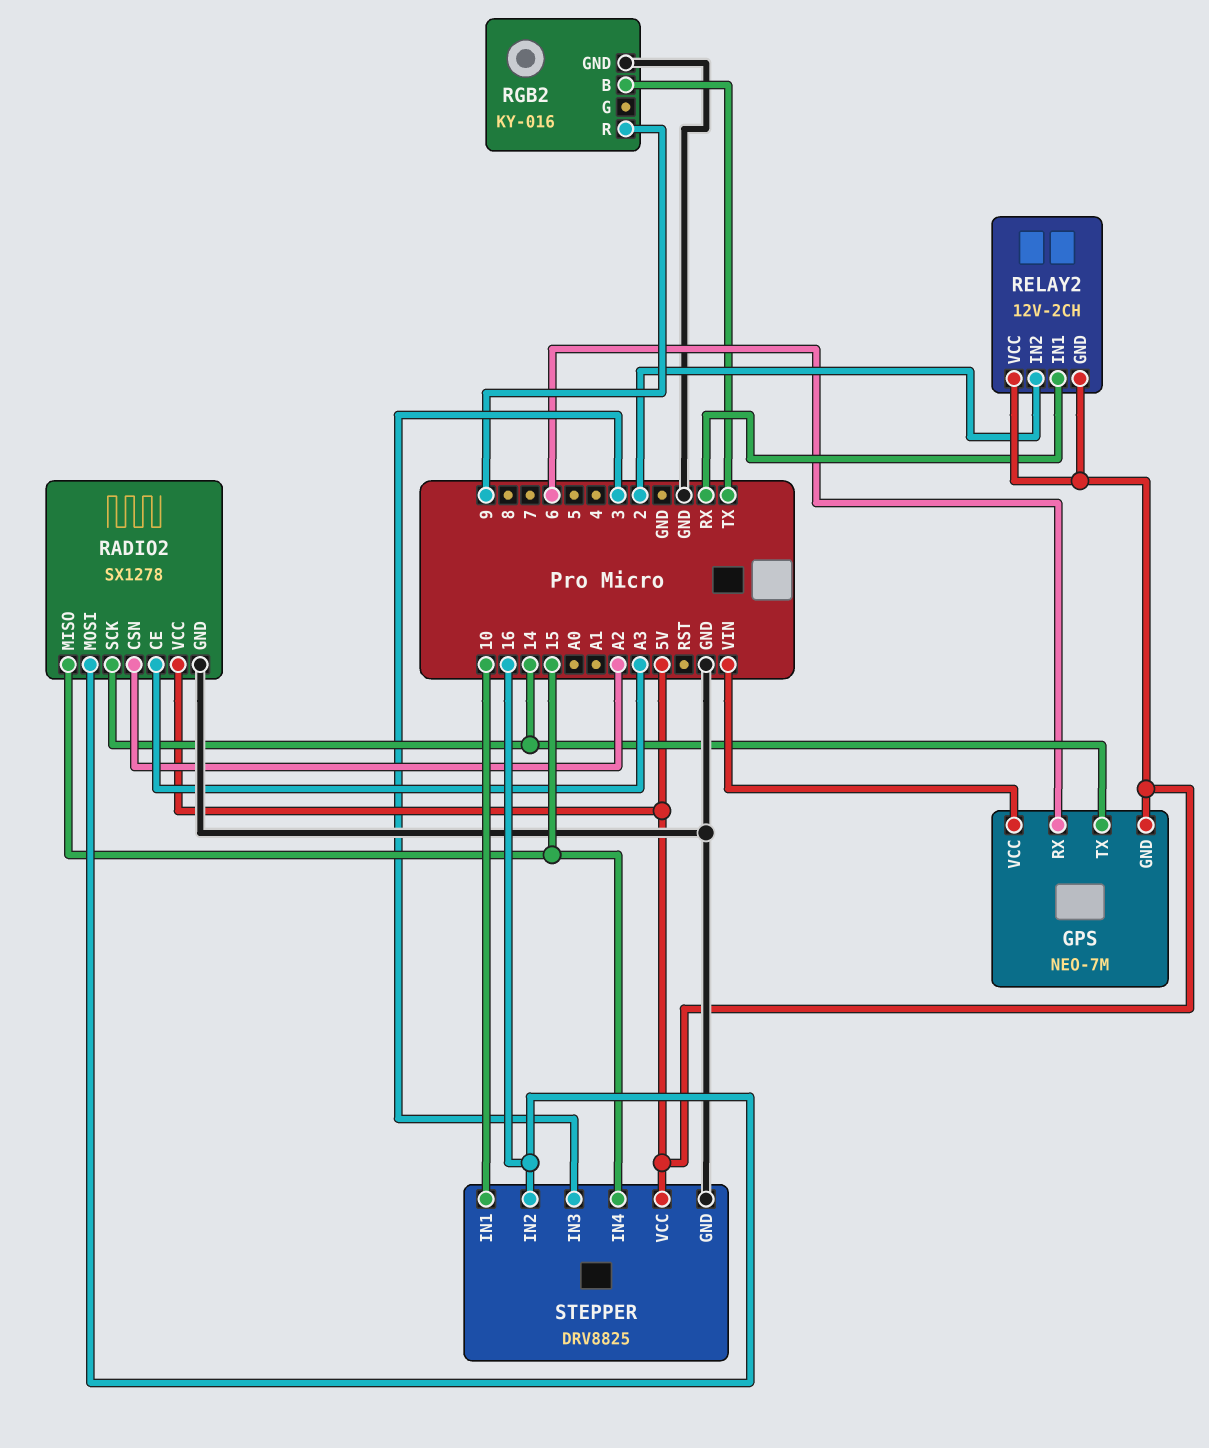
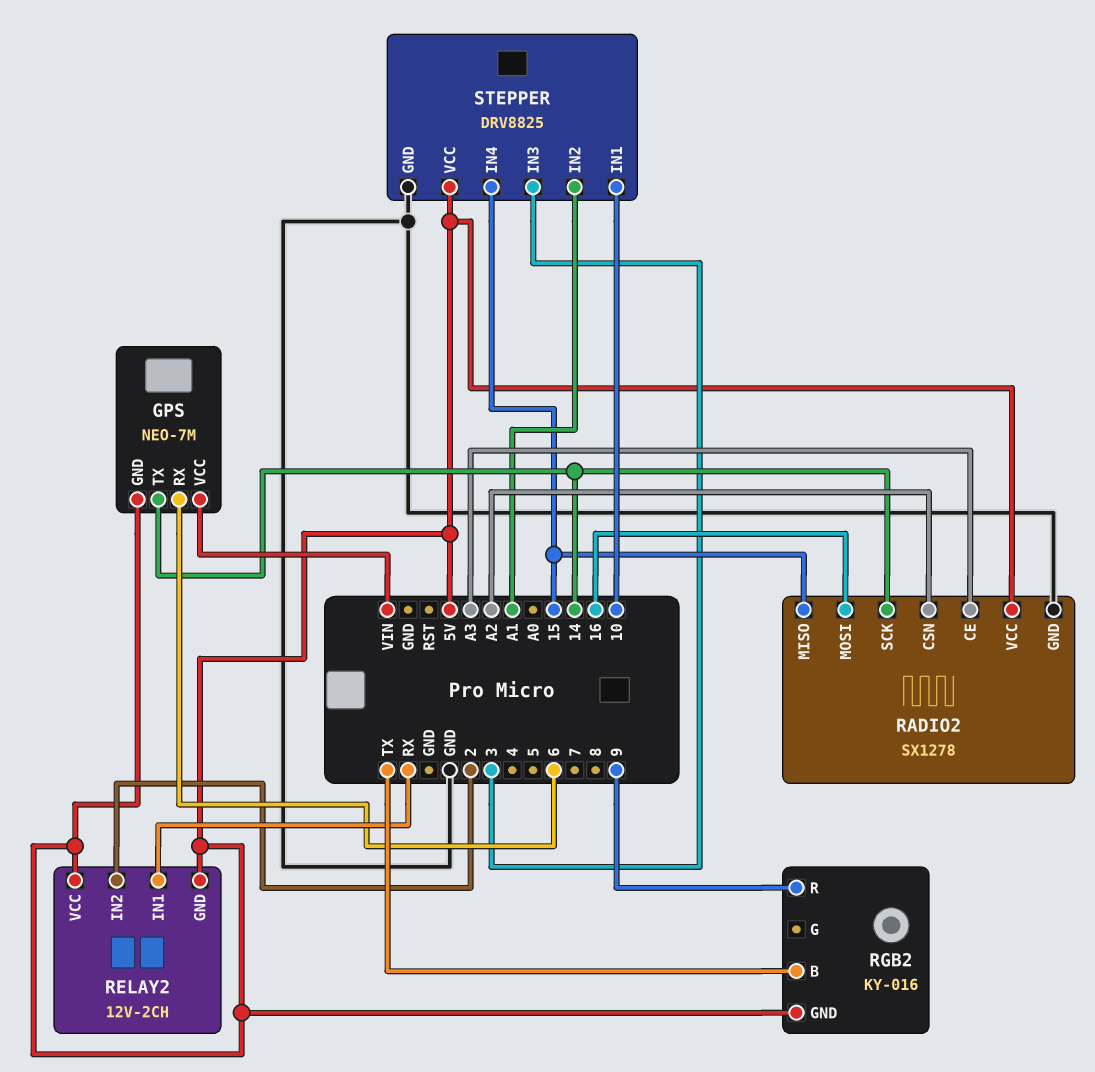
RGB2 pin GND: GND -> 5V
STEPPER pin IN2: 16 -> A1

